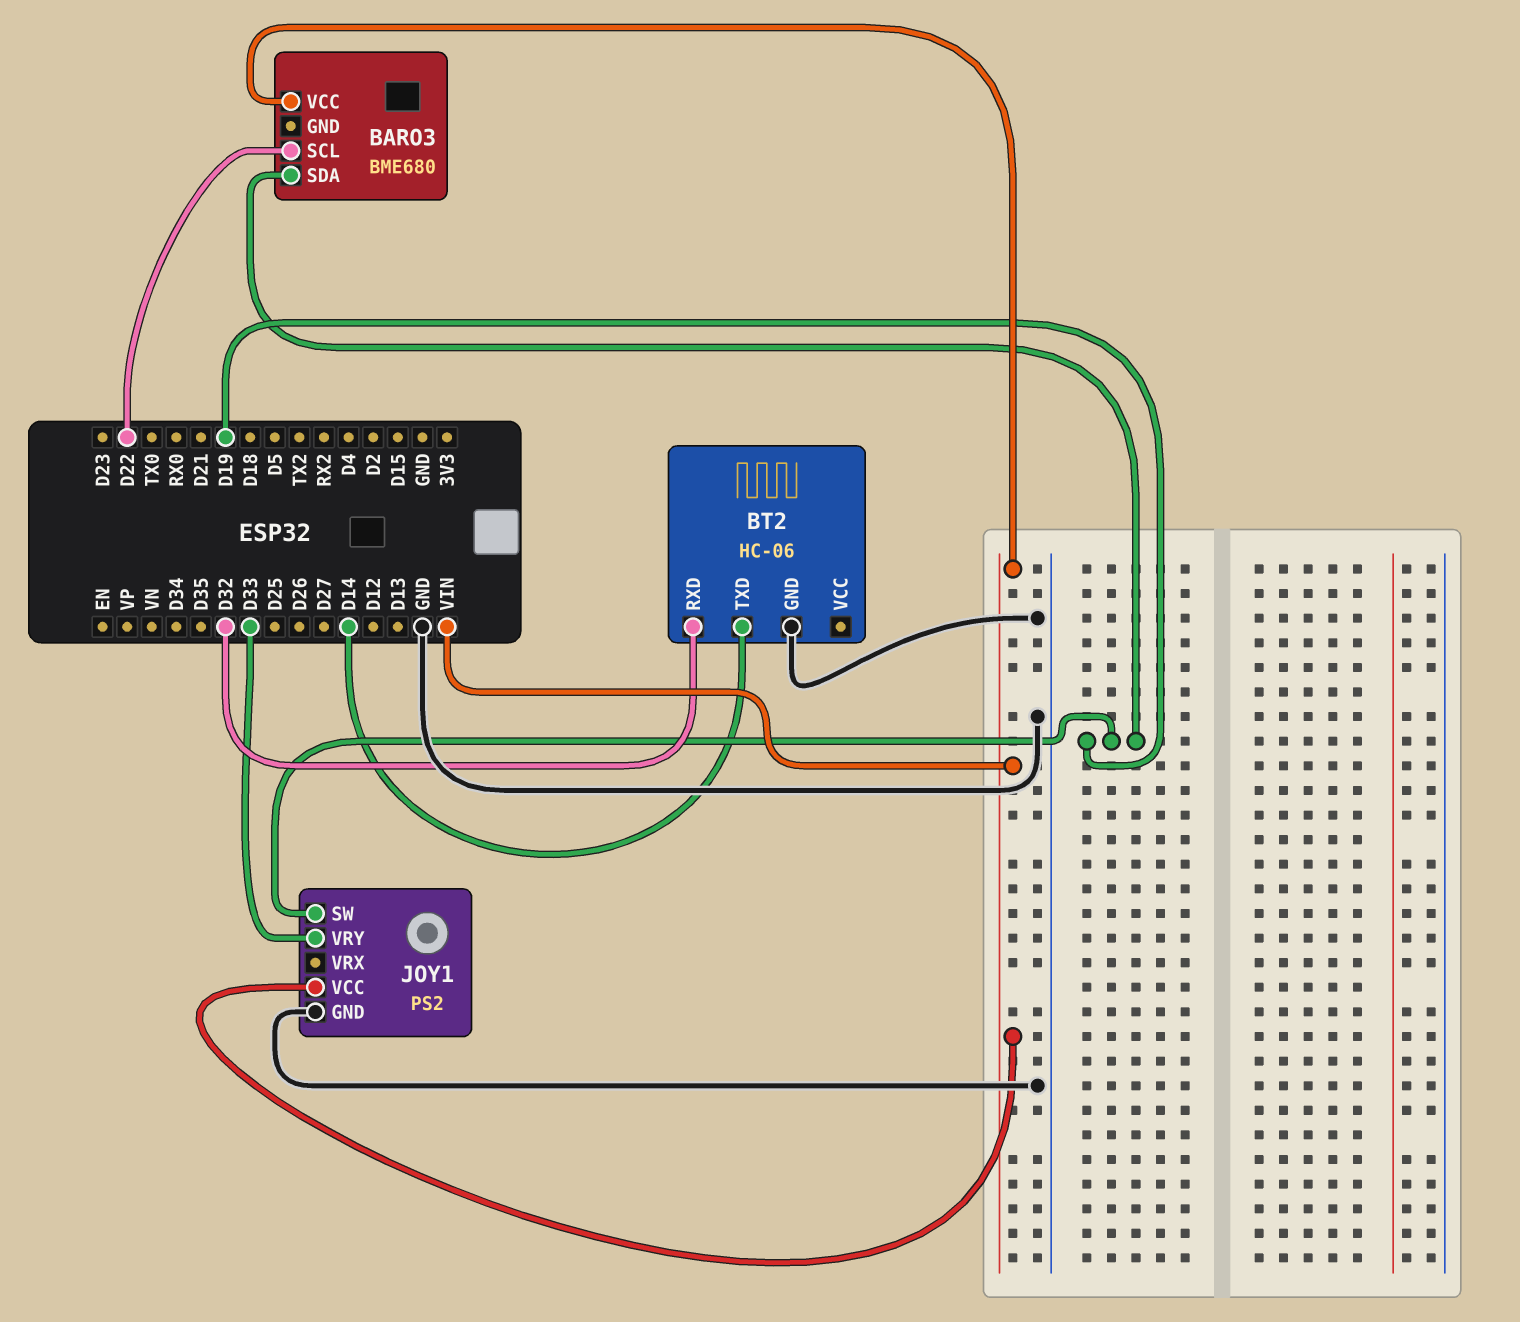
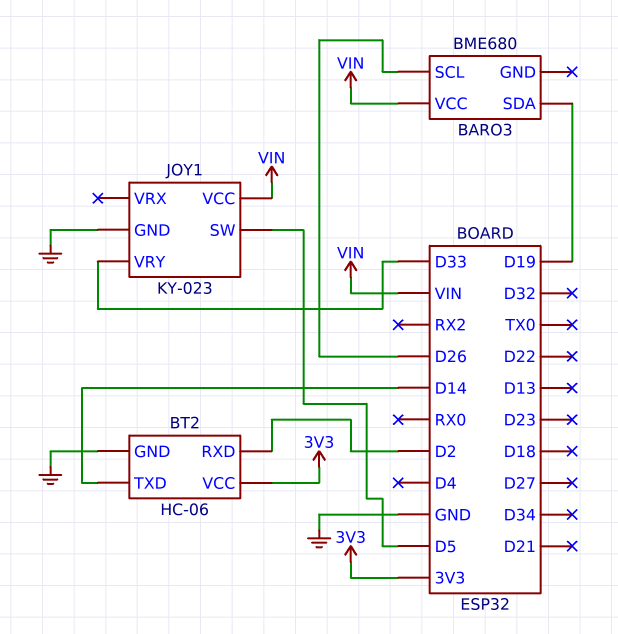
BARO3 pin SCL: D22 -> D26
BT2 pin RXD: D32 -> D2
BT2 pin VCC: none -> 3V3
JOY1: PS2 -> KY-023
JOY1 pin SW: D19 -> D5

